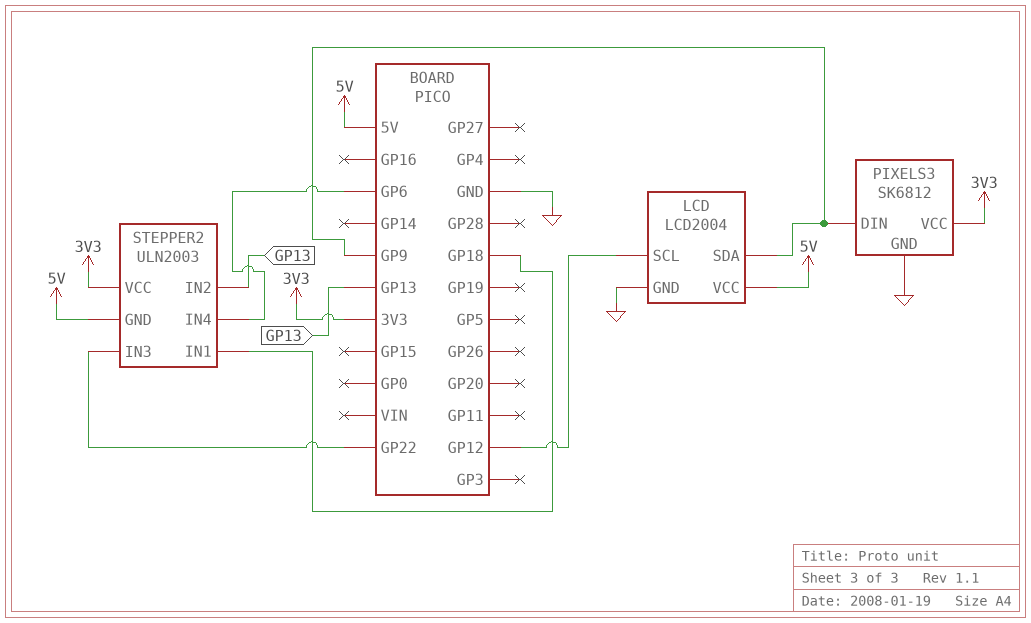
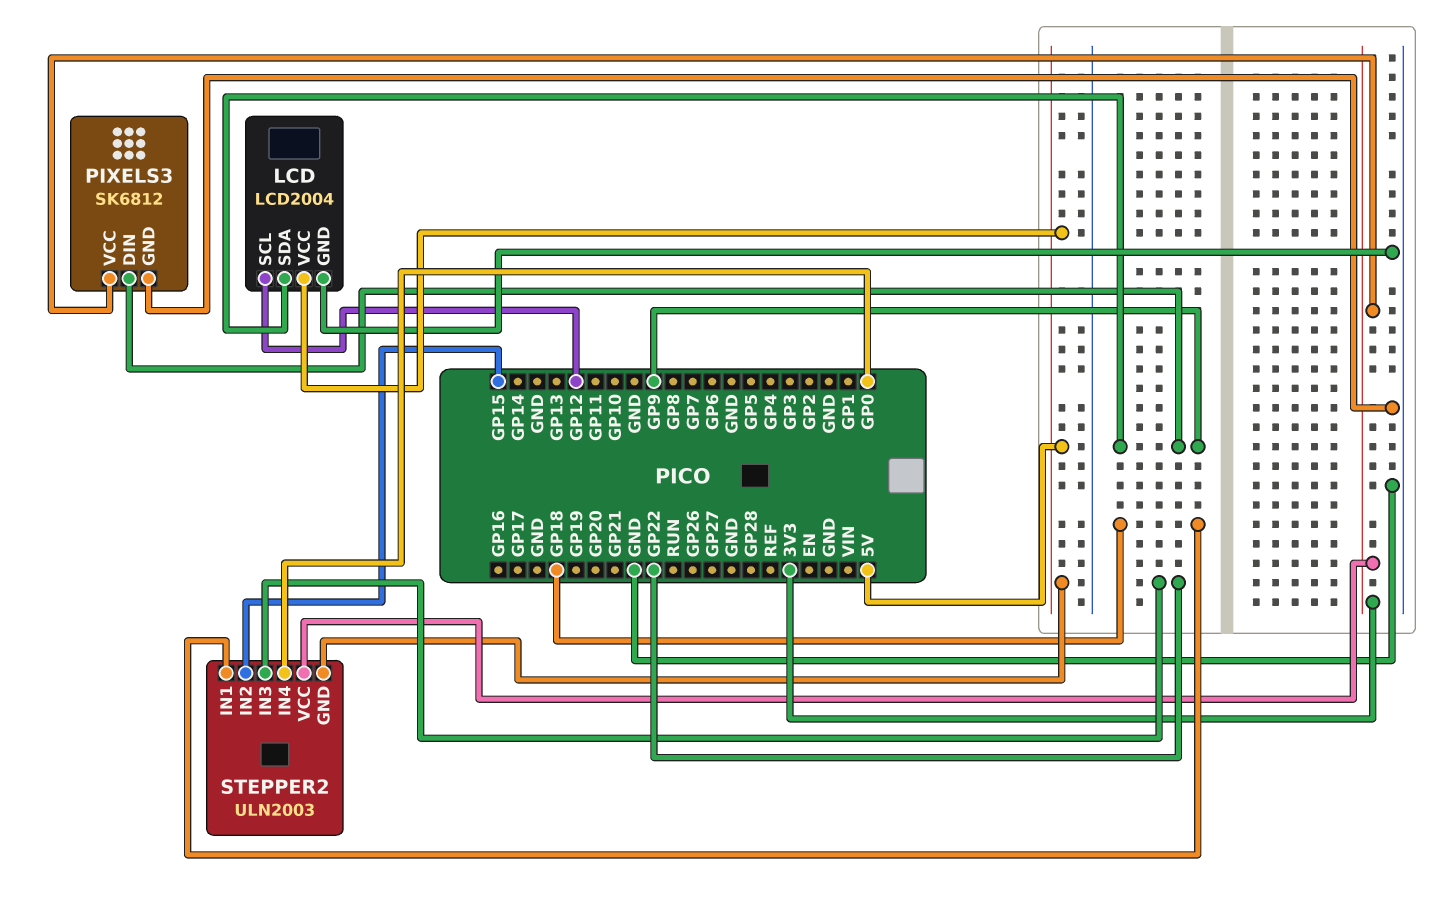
STEPPER2 pin IN2: GP13 -> GP15
STEPPER2 pin IN4: GP6 -> GP0

